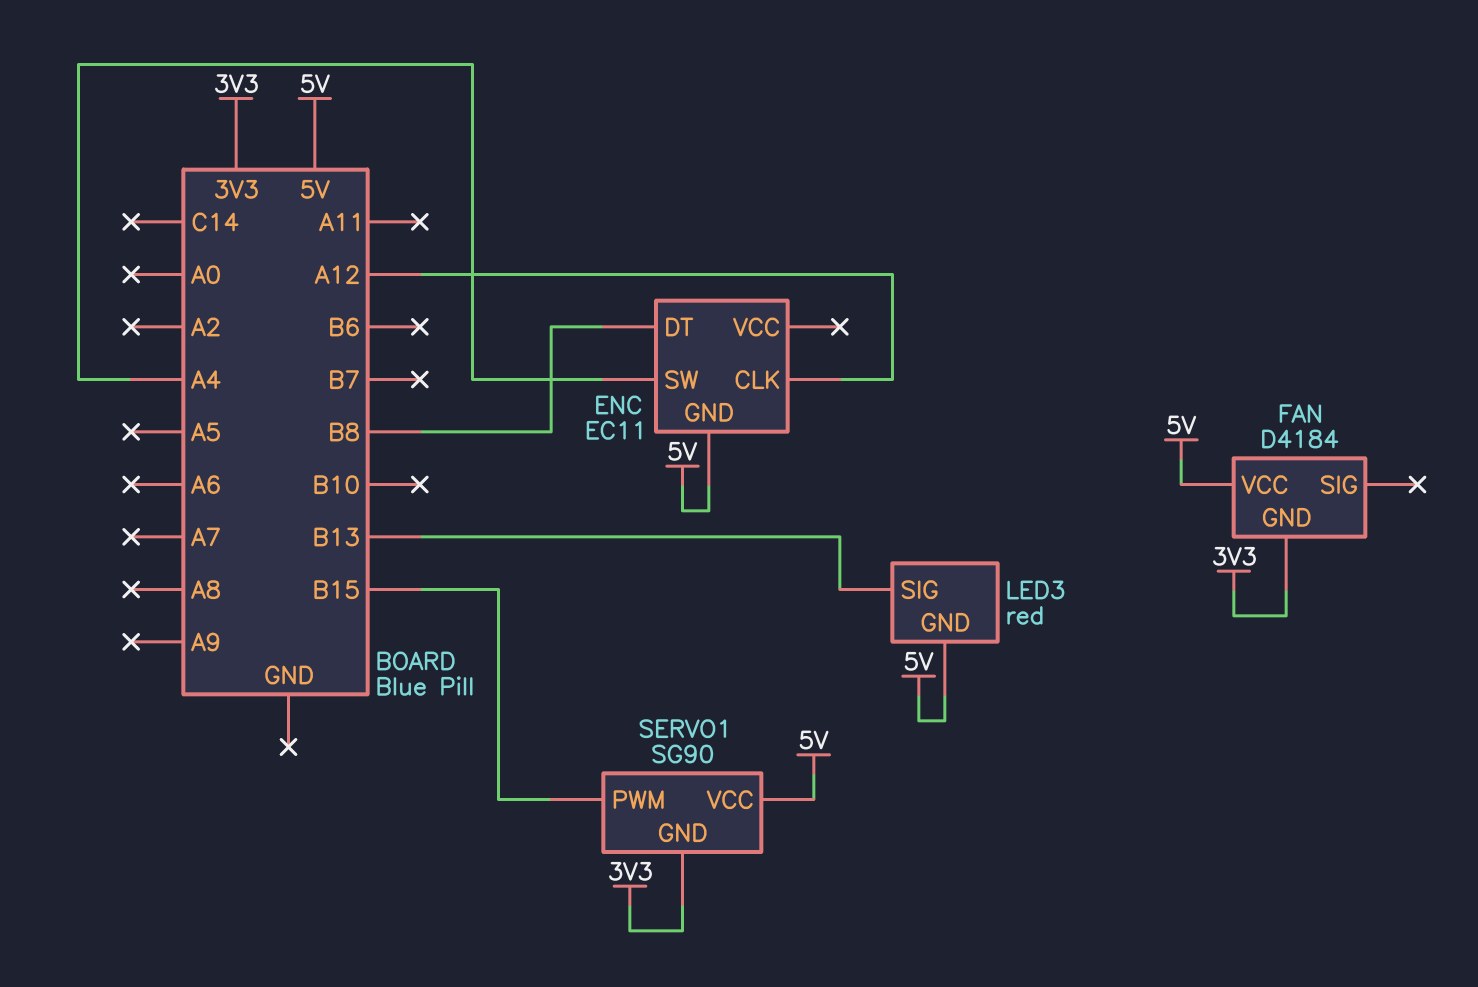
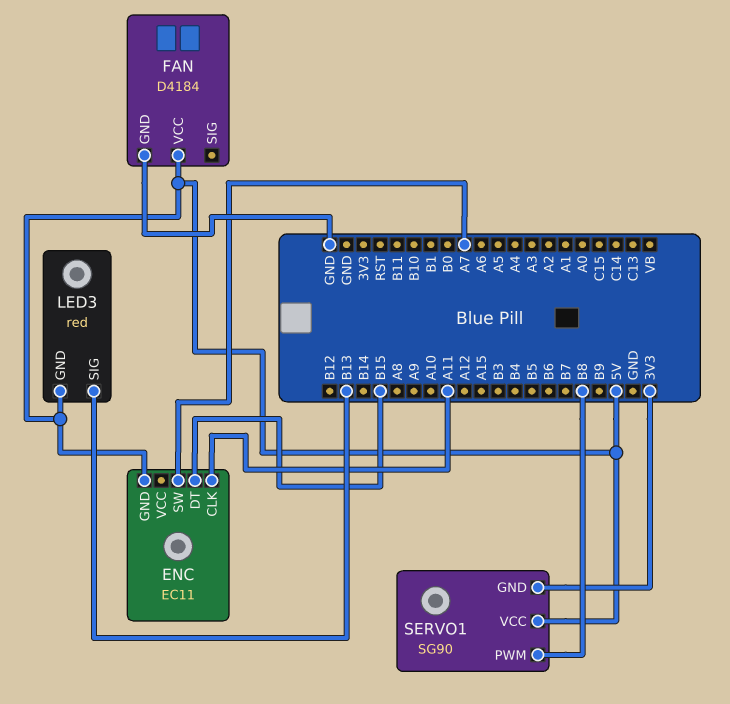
ENC pin CLK: A12 -> A11
ENC pin DT: B8 -> B15
ENC pin SW: A4 -> A7
FAN pin GND: 3V3 -> GND
SERVO1 pin PWM: B15 -> B8

